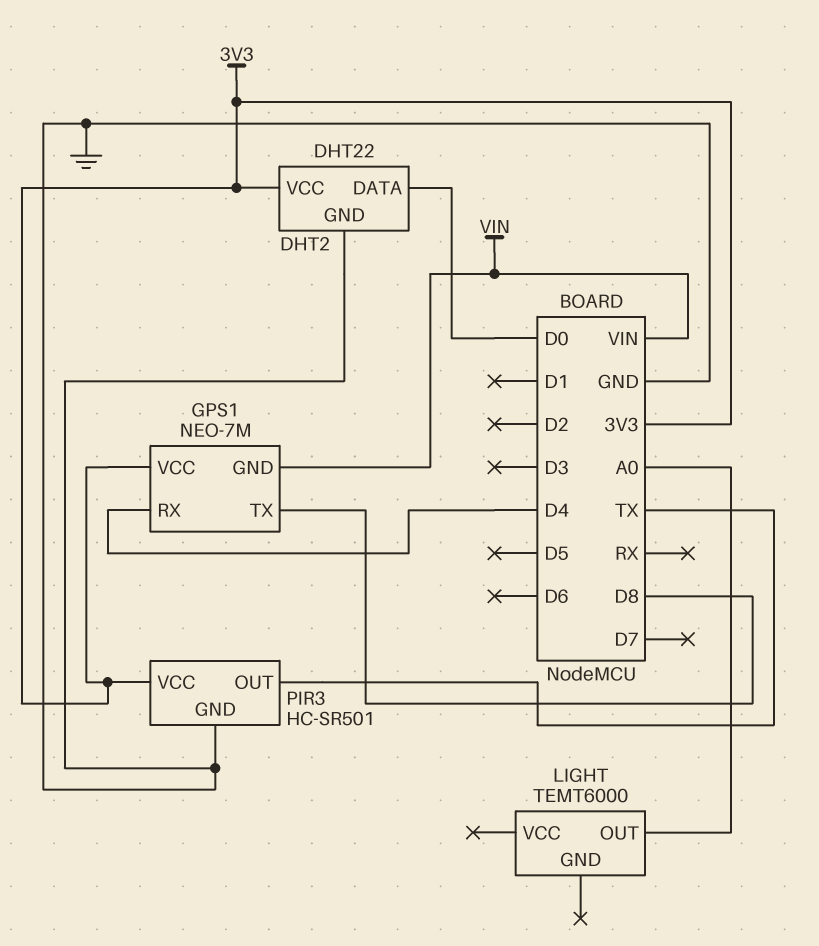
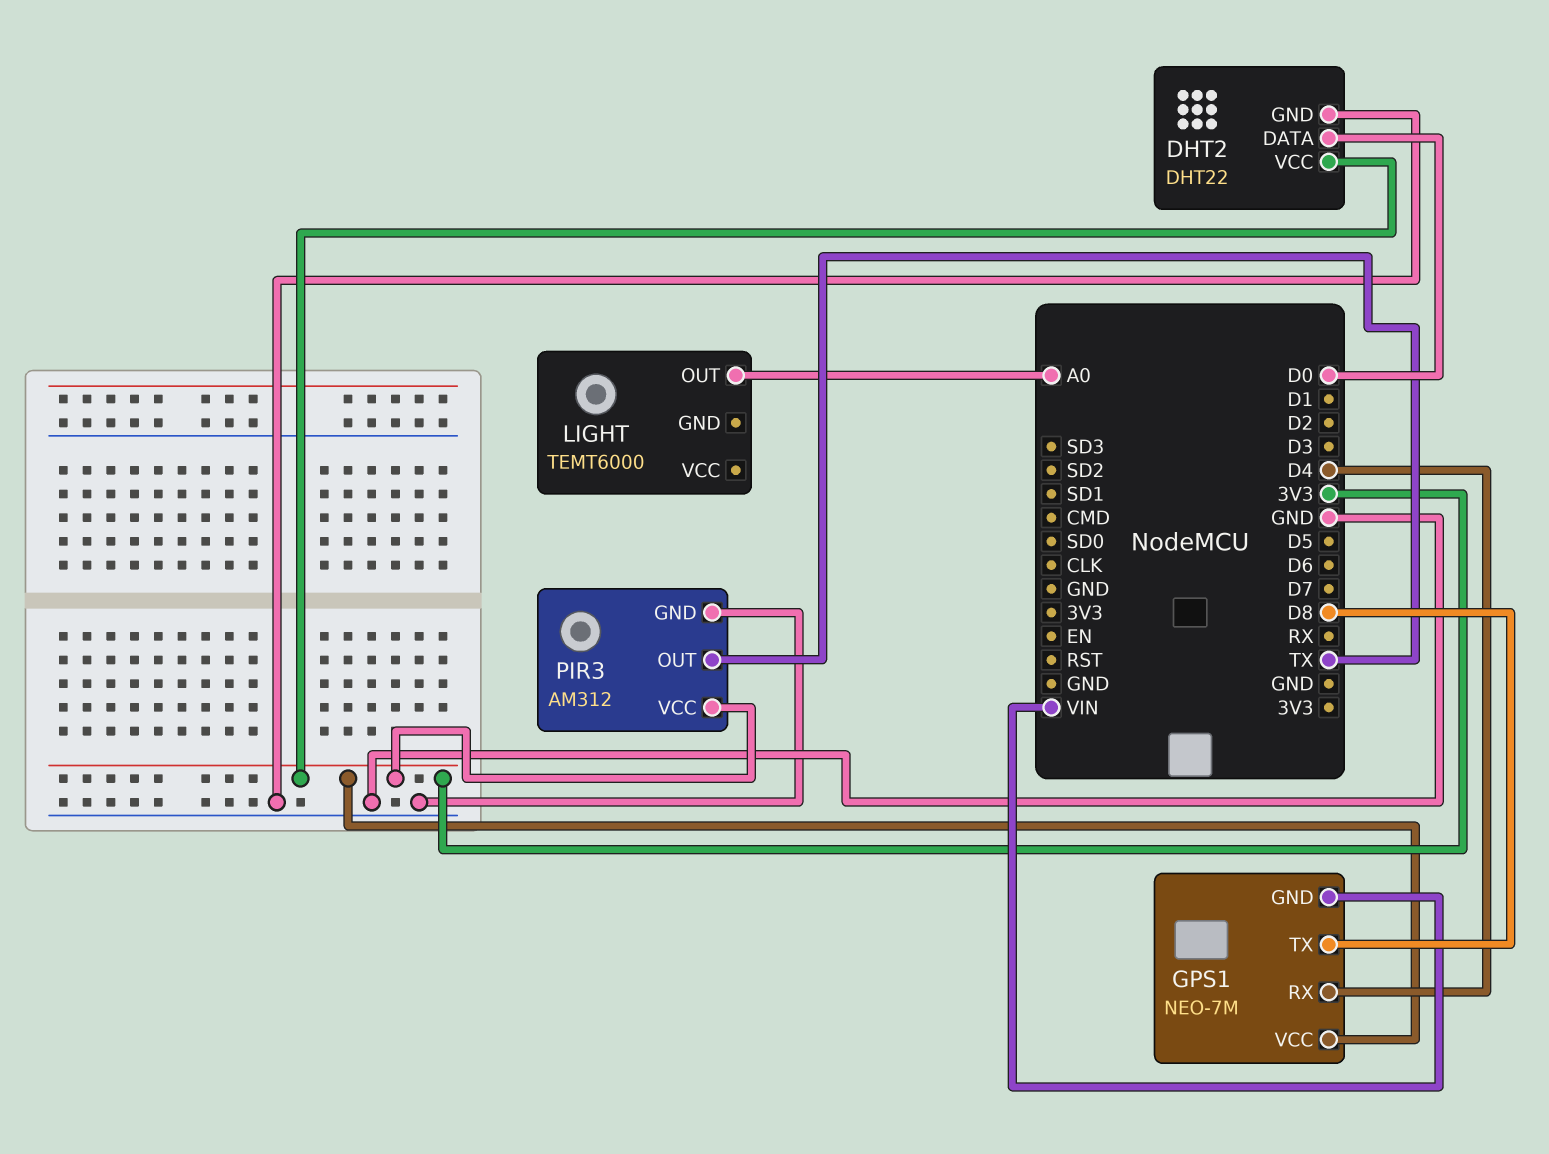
PIR3: HC-SR501 -> AM312

